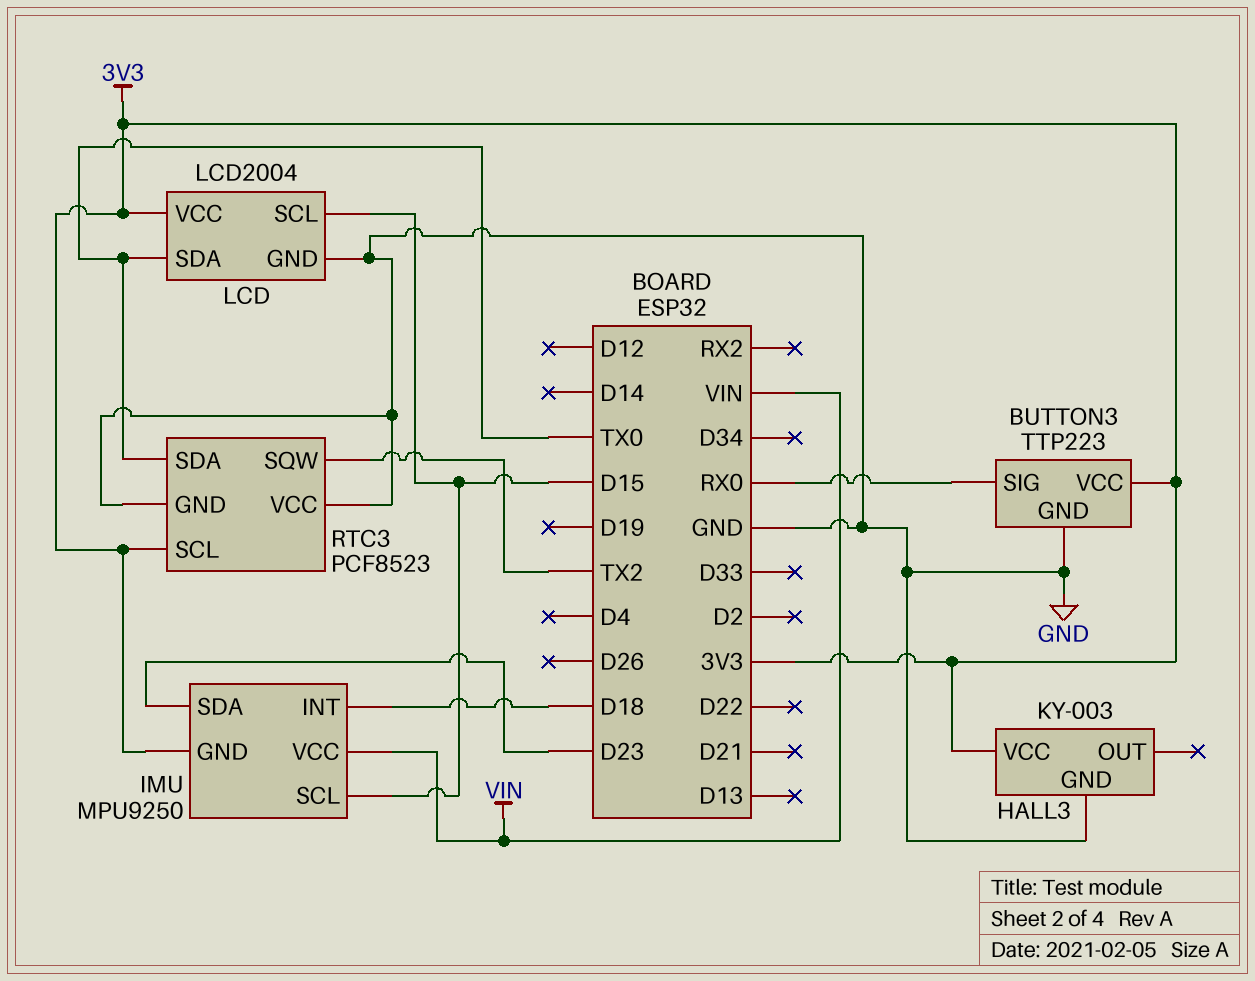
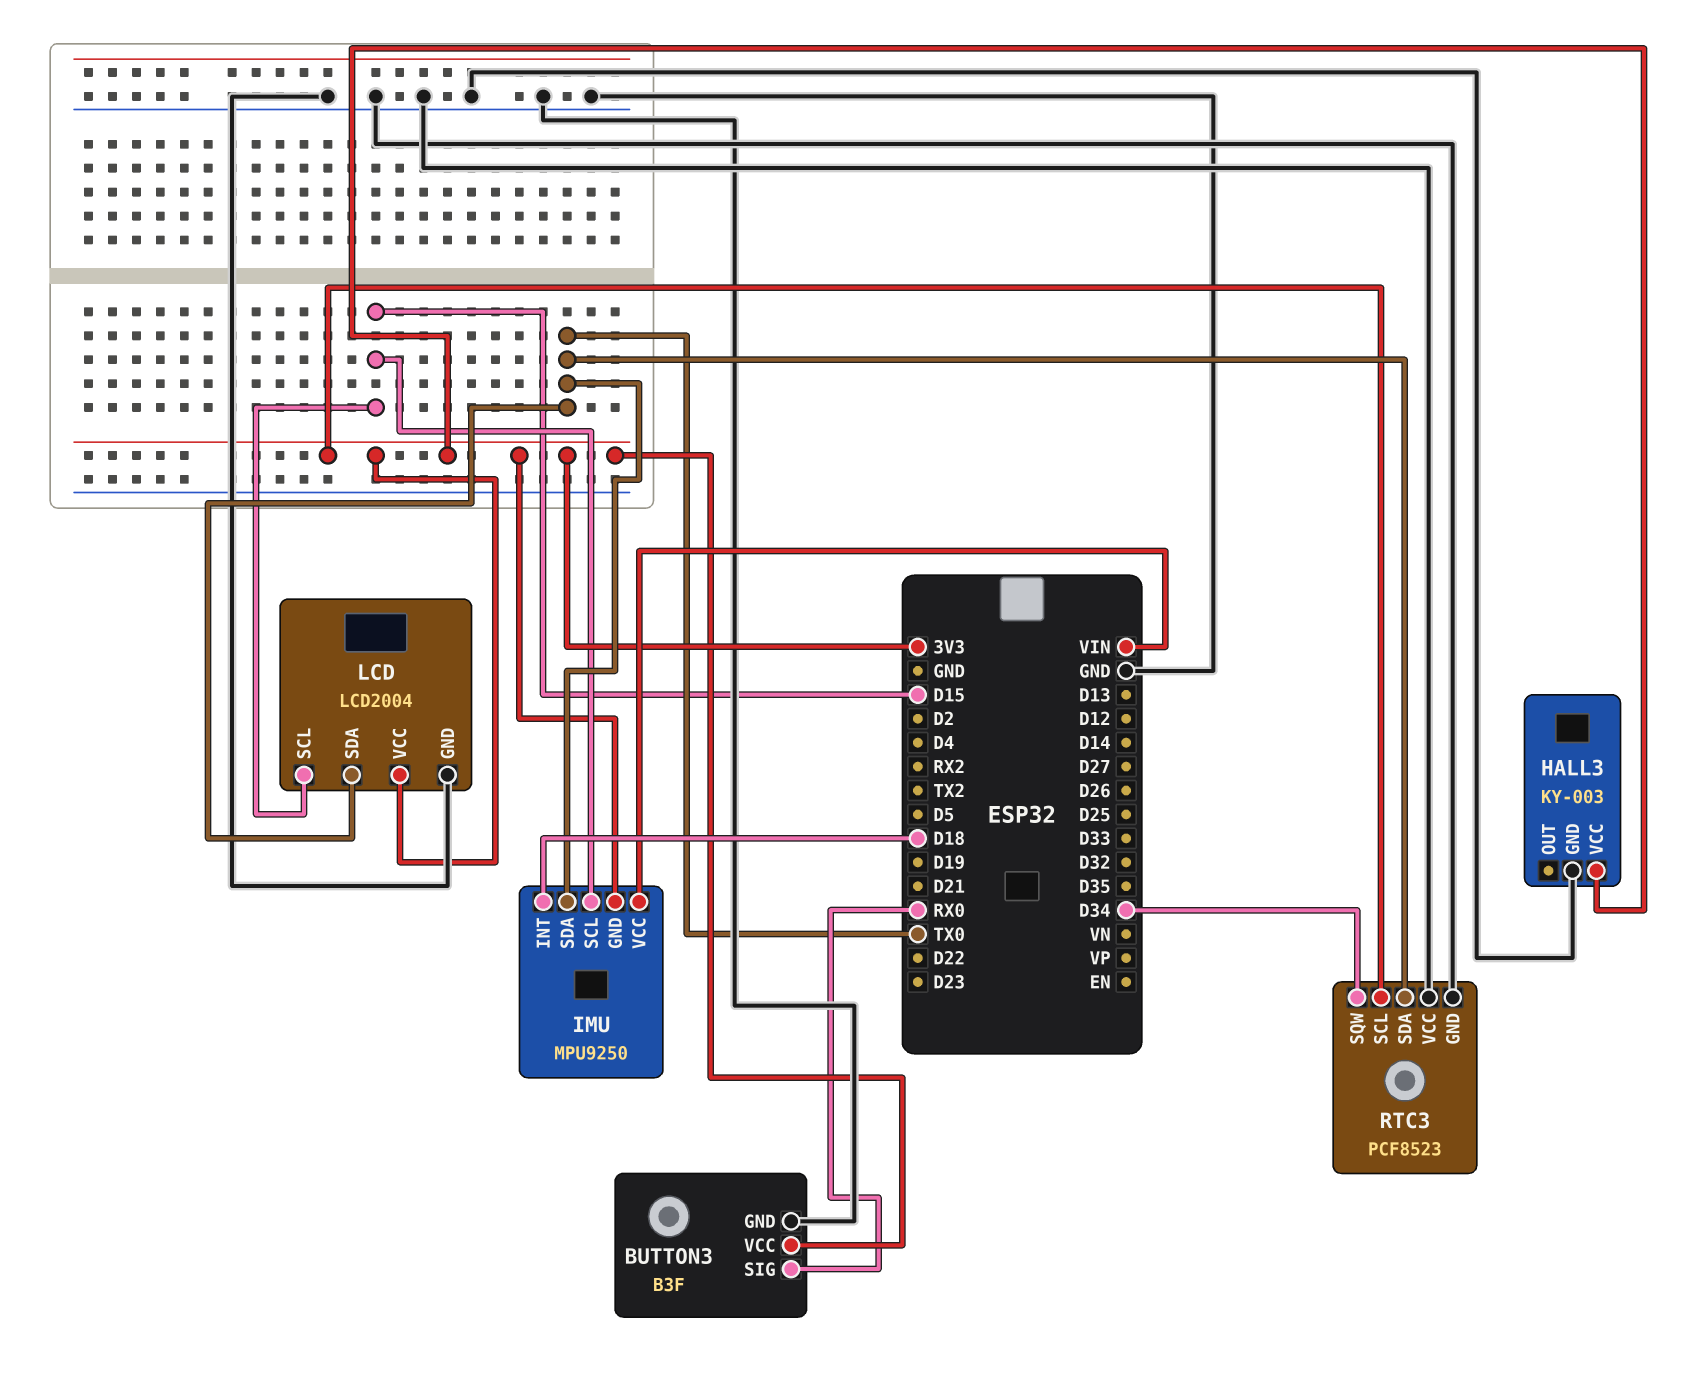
BUTTON3: TTP223 -> B3F
IMU pin SDA: D23 -> TX0
RTC3 pin SQW: TX2 -> D34

